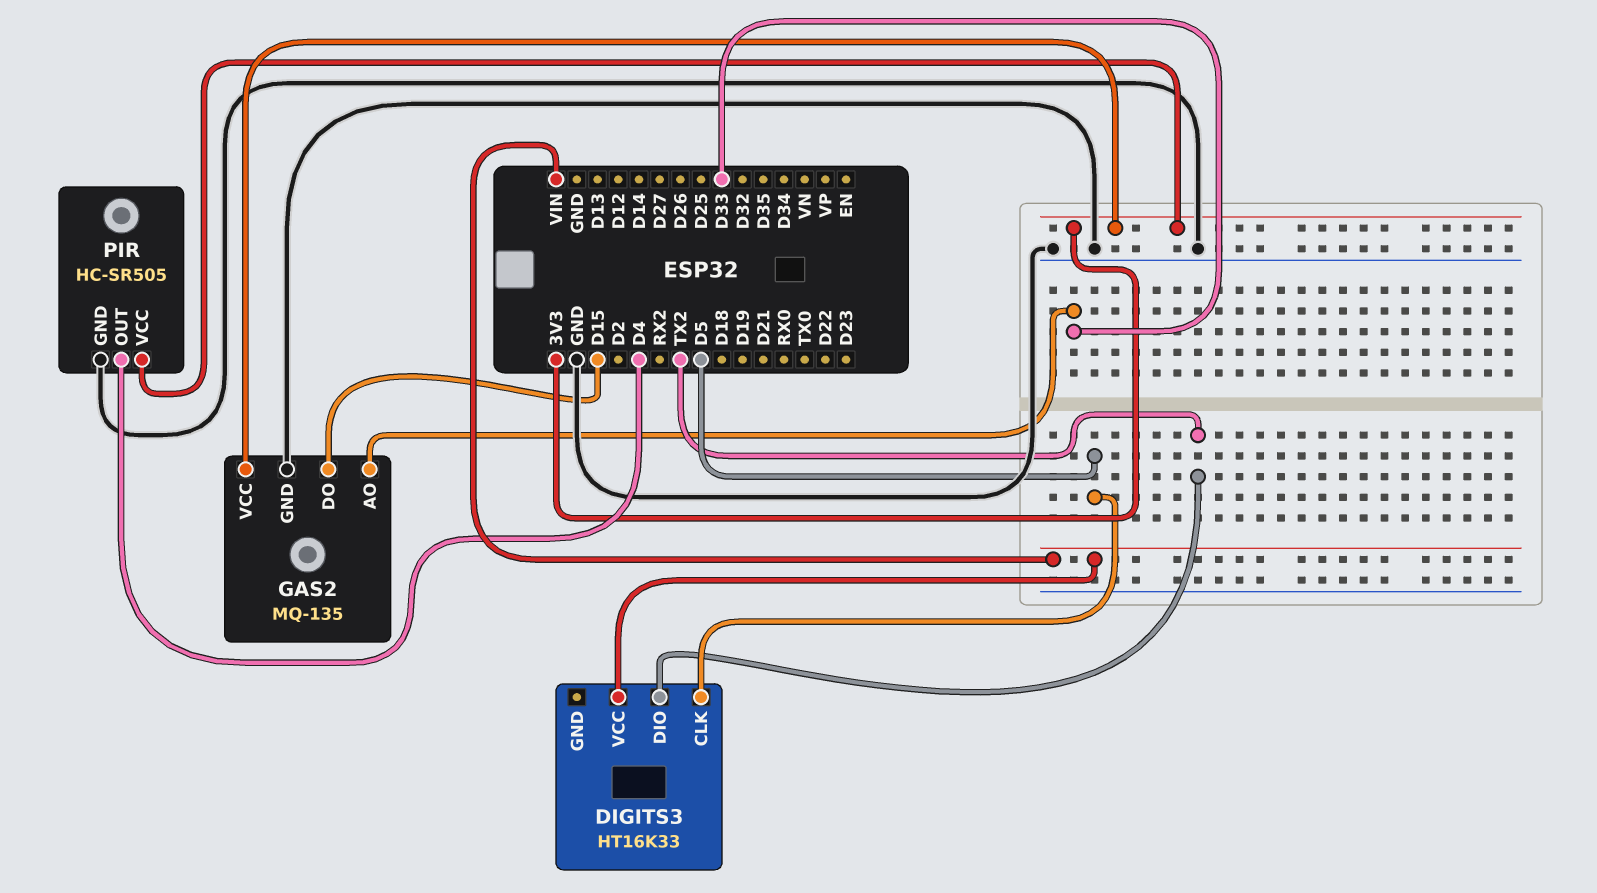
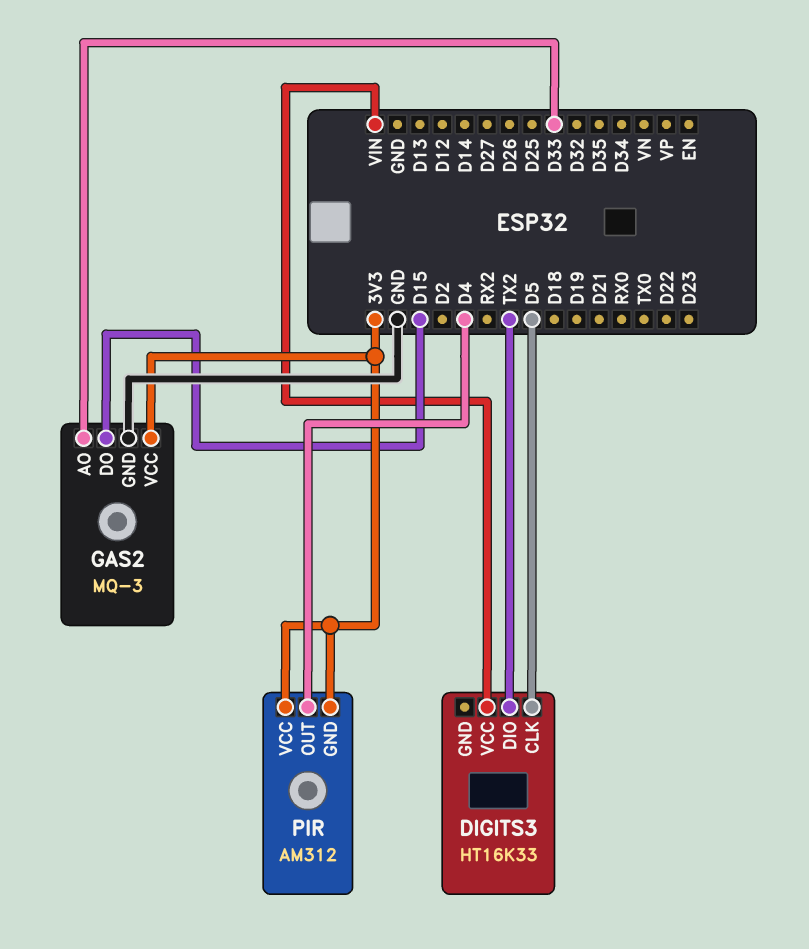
GAS2: MQ-135 -> MQ-3
PIR: HC-SR505 -> AM312
PIR pin GND: GND -> 3V3

